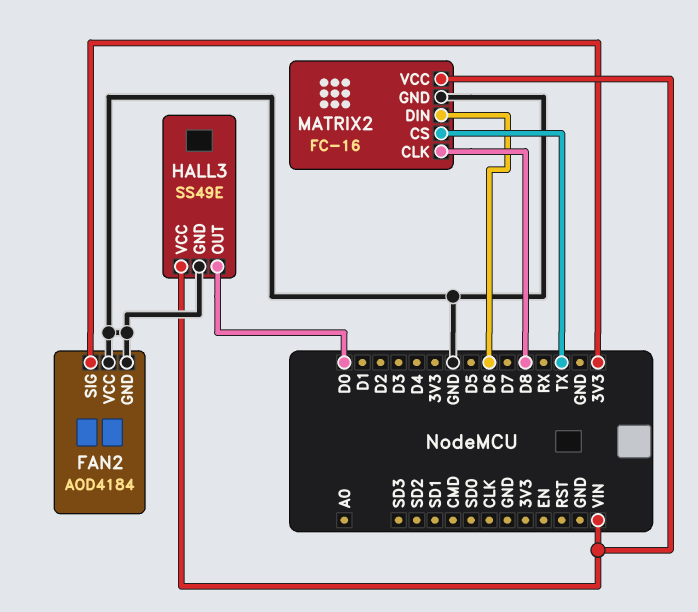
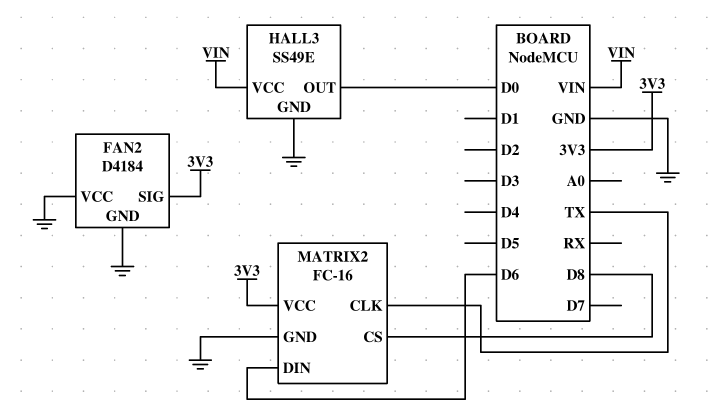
FAN2: AOD4184 -> D4184
MATRIX2 pin CLK: D8 -> TX
MATRIX2 pin CS: TX -> D8
MATRIX2 pin VCC: VIN -> 3V3

